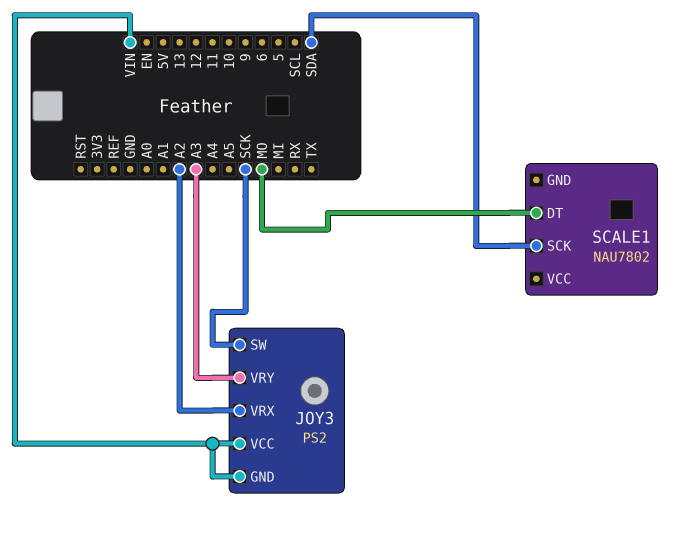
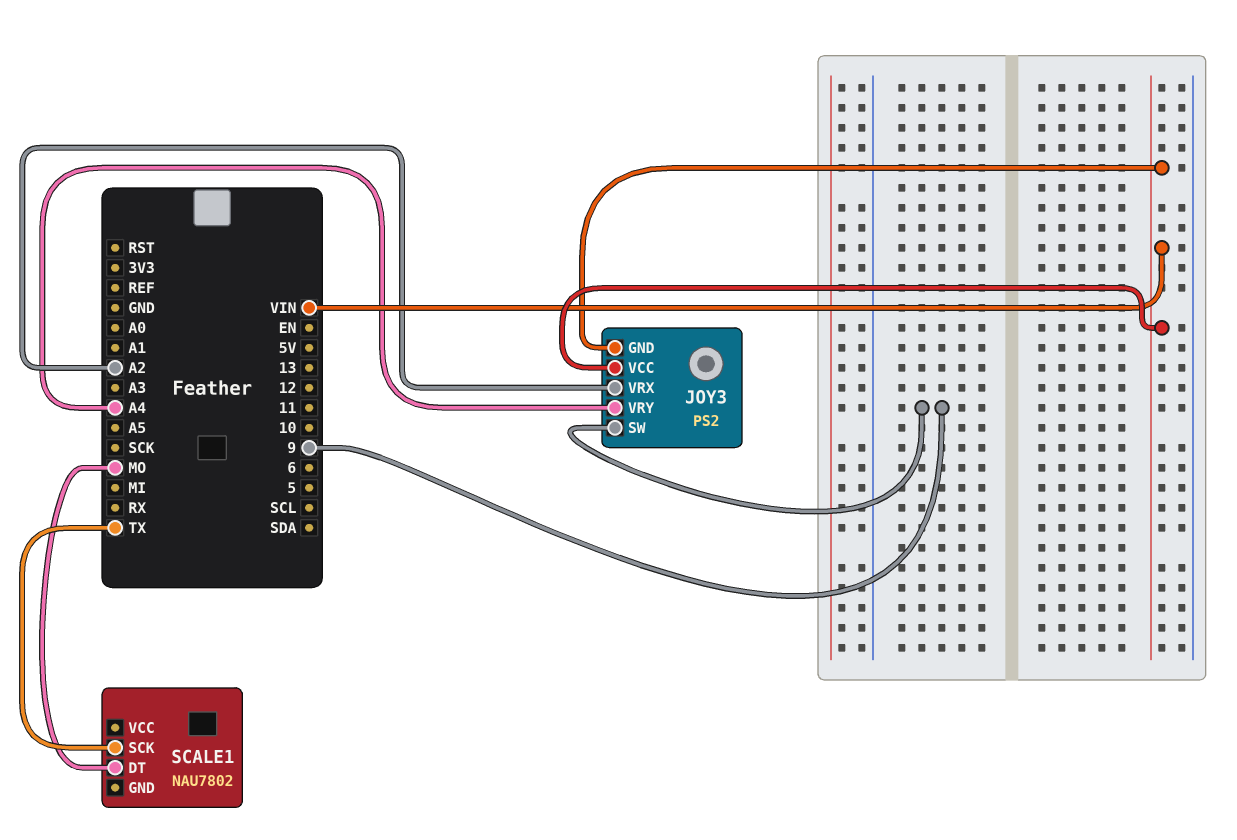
JOY3 pin SW: SCK -> 9
JOY3 pin VRY: A3 -> A4
SCALE1 pin SCK: SDA -> TX

